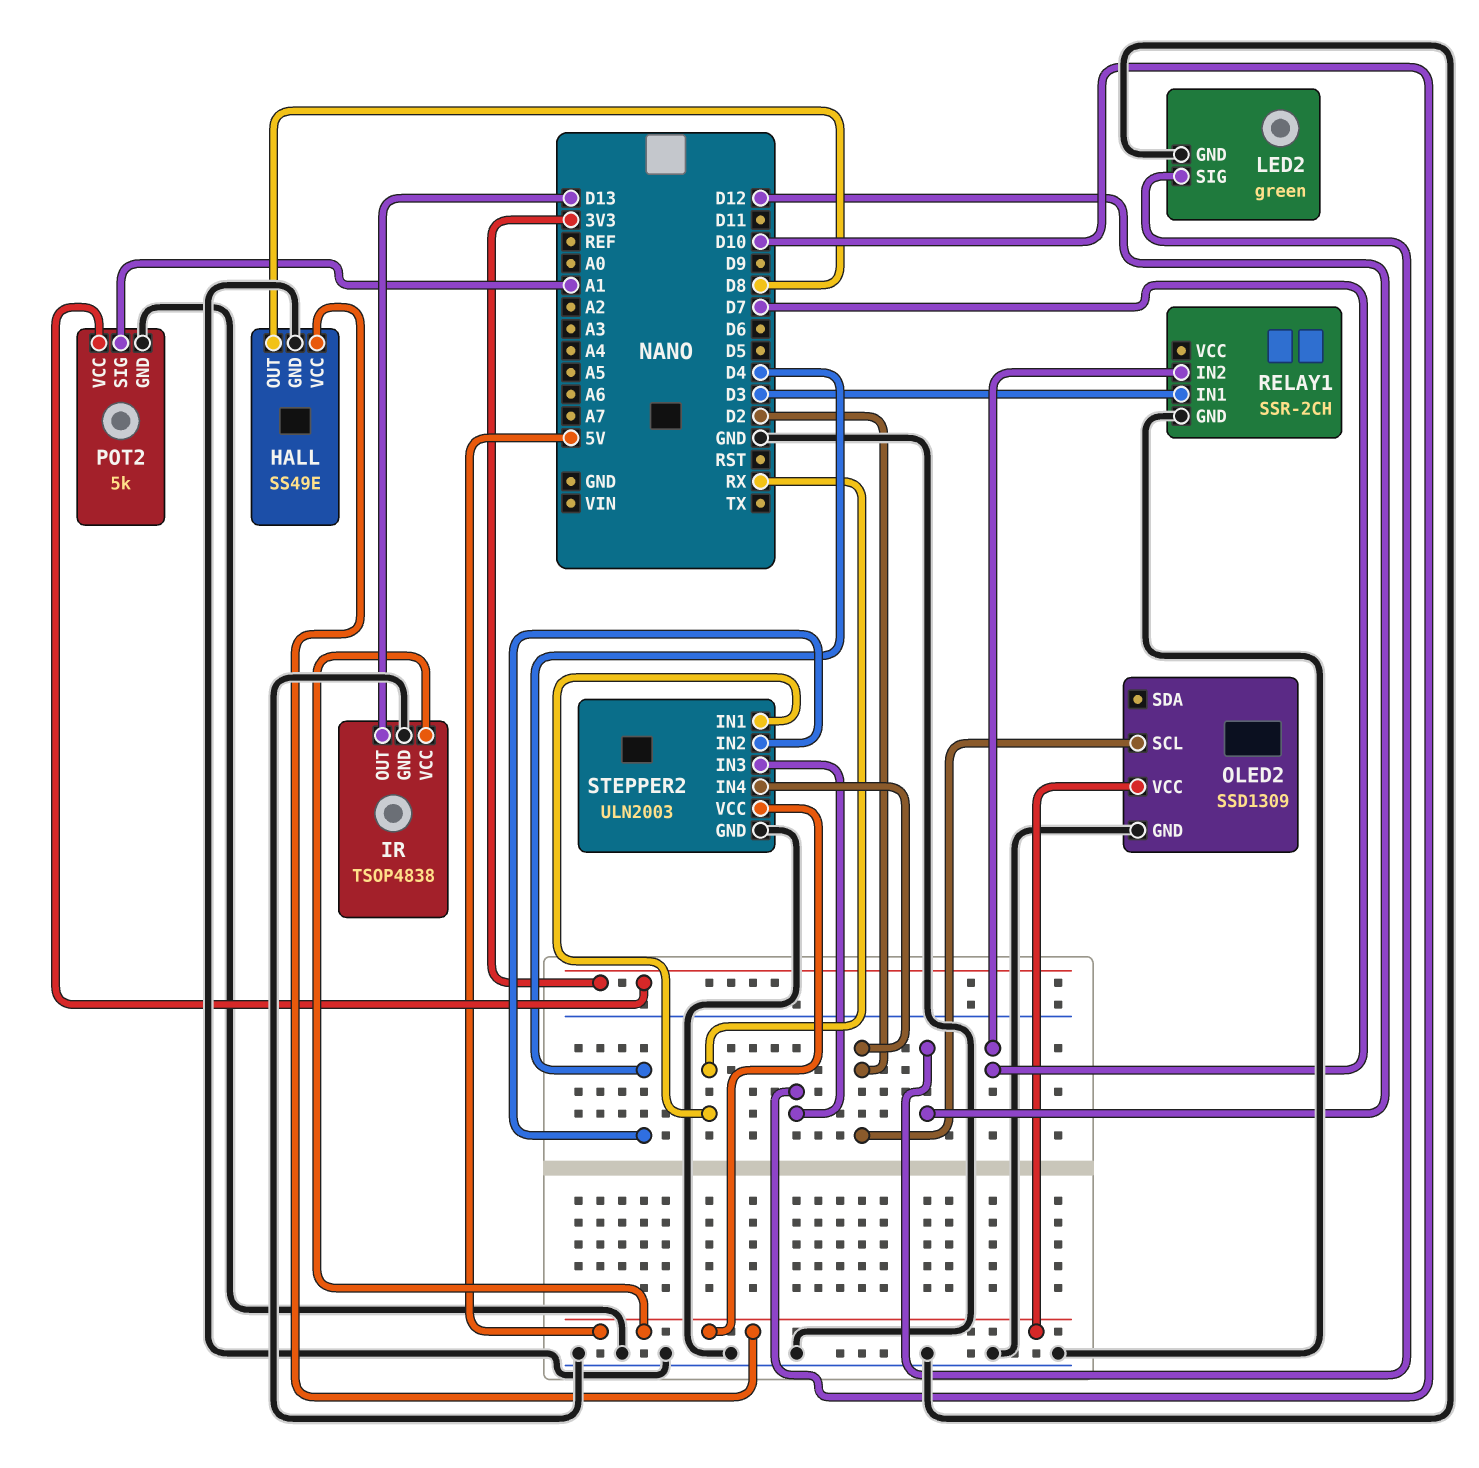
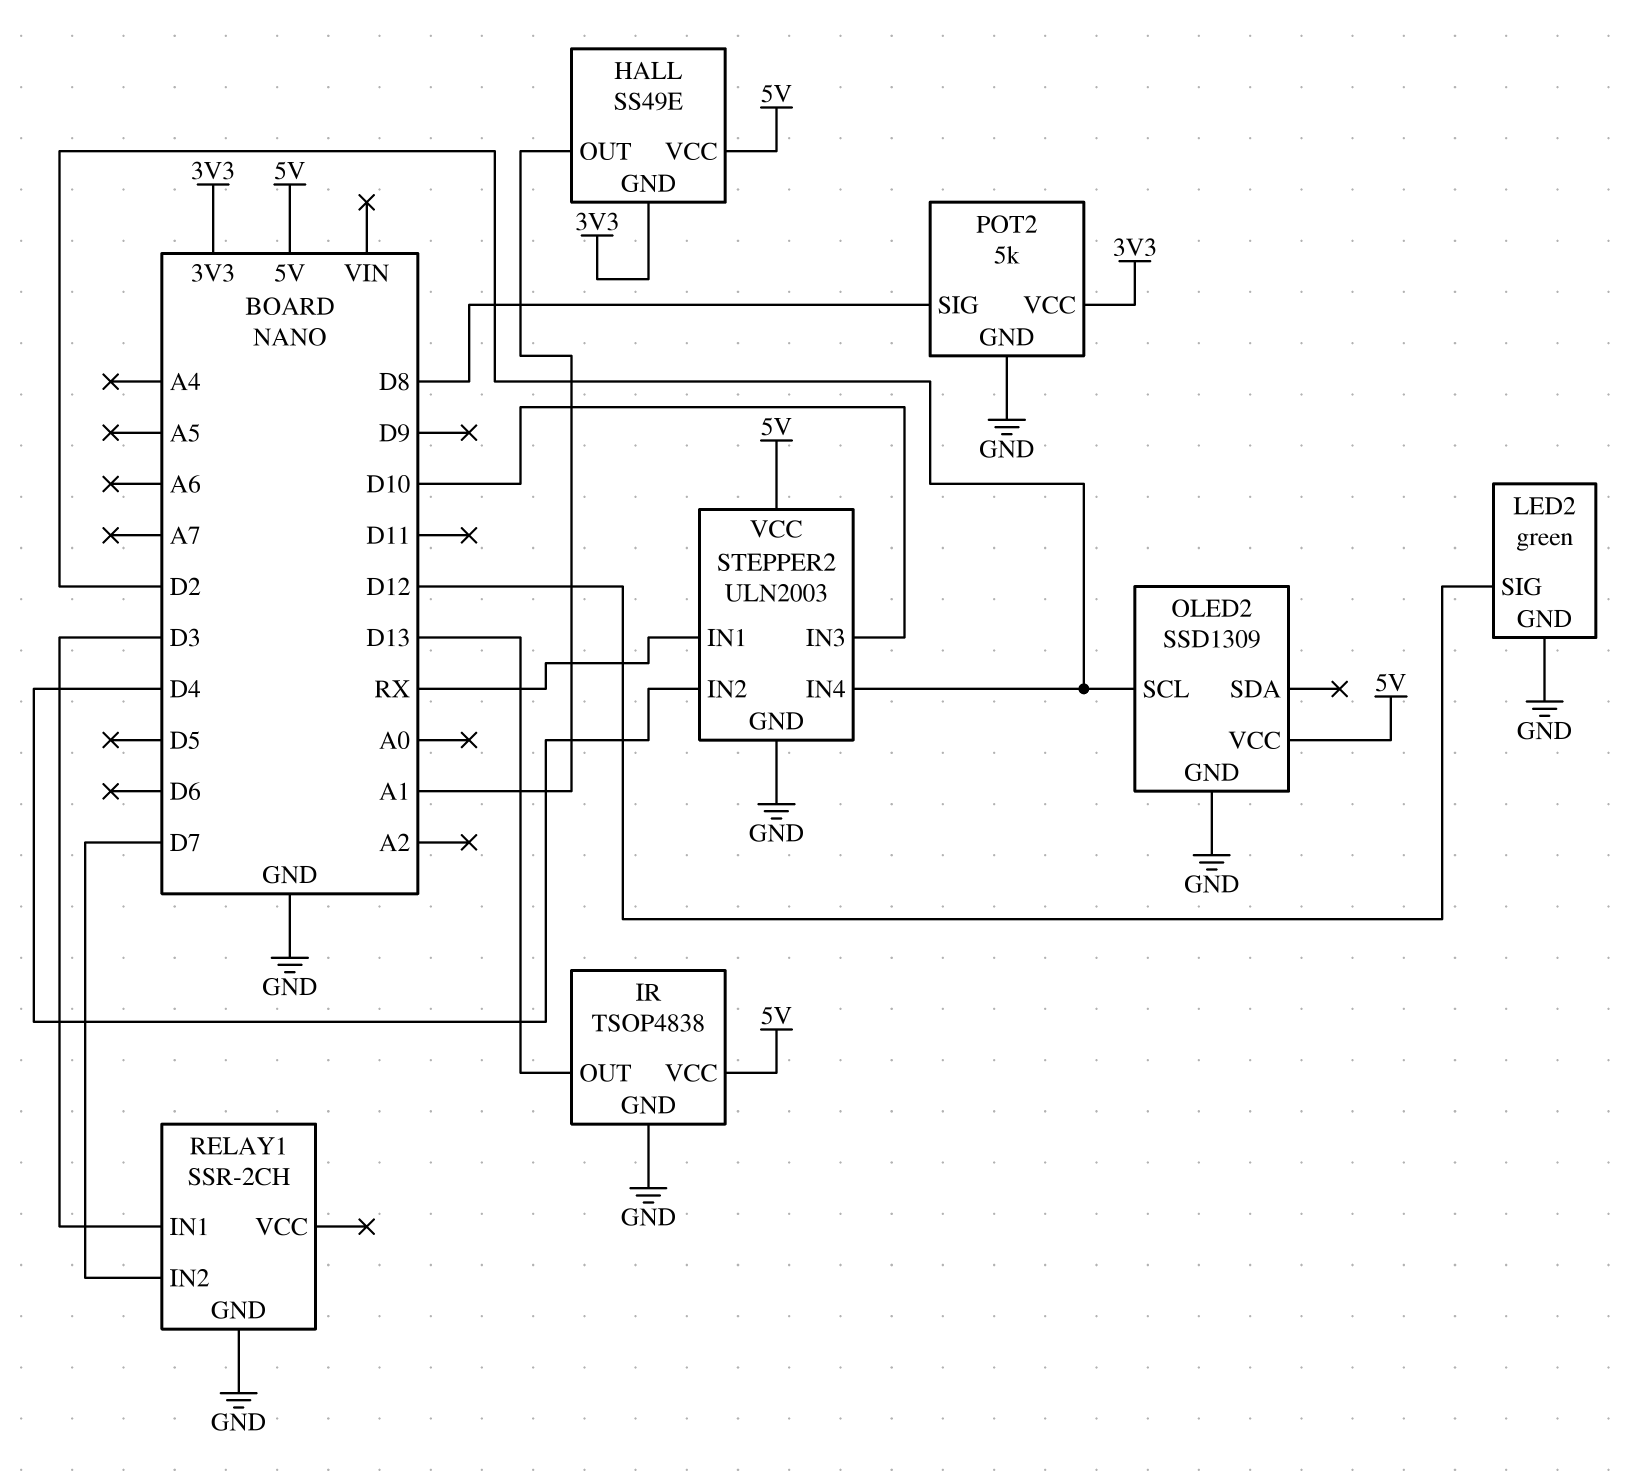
HALL pin GND: GND -> 3V3
HALL pin OUT: D8 -> A1
POT2 pin SIG: A1 -> D8

